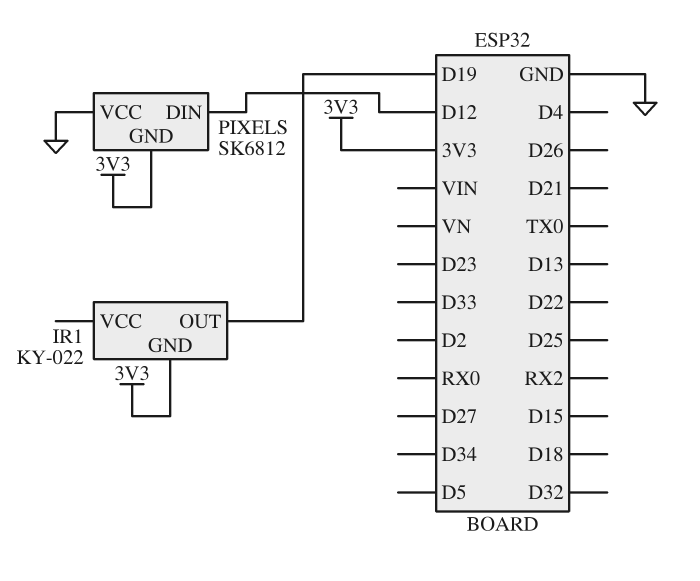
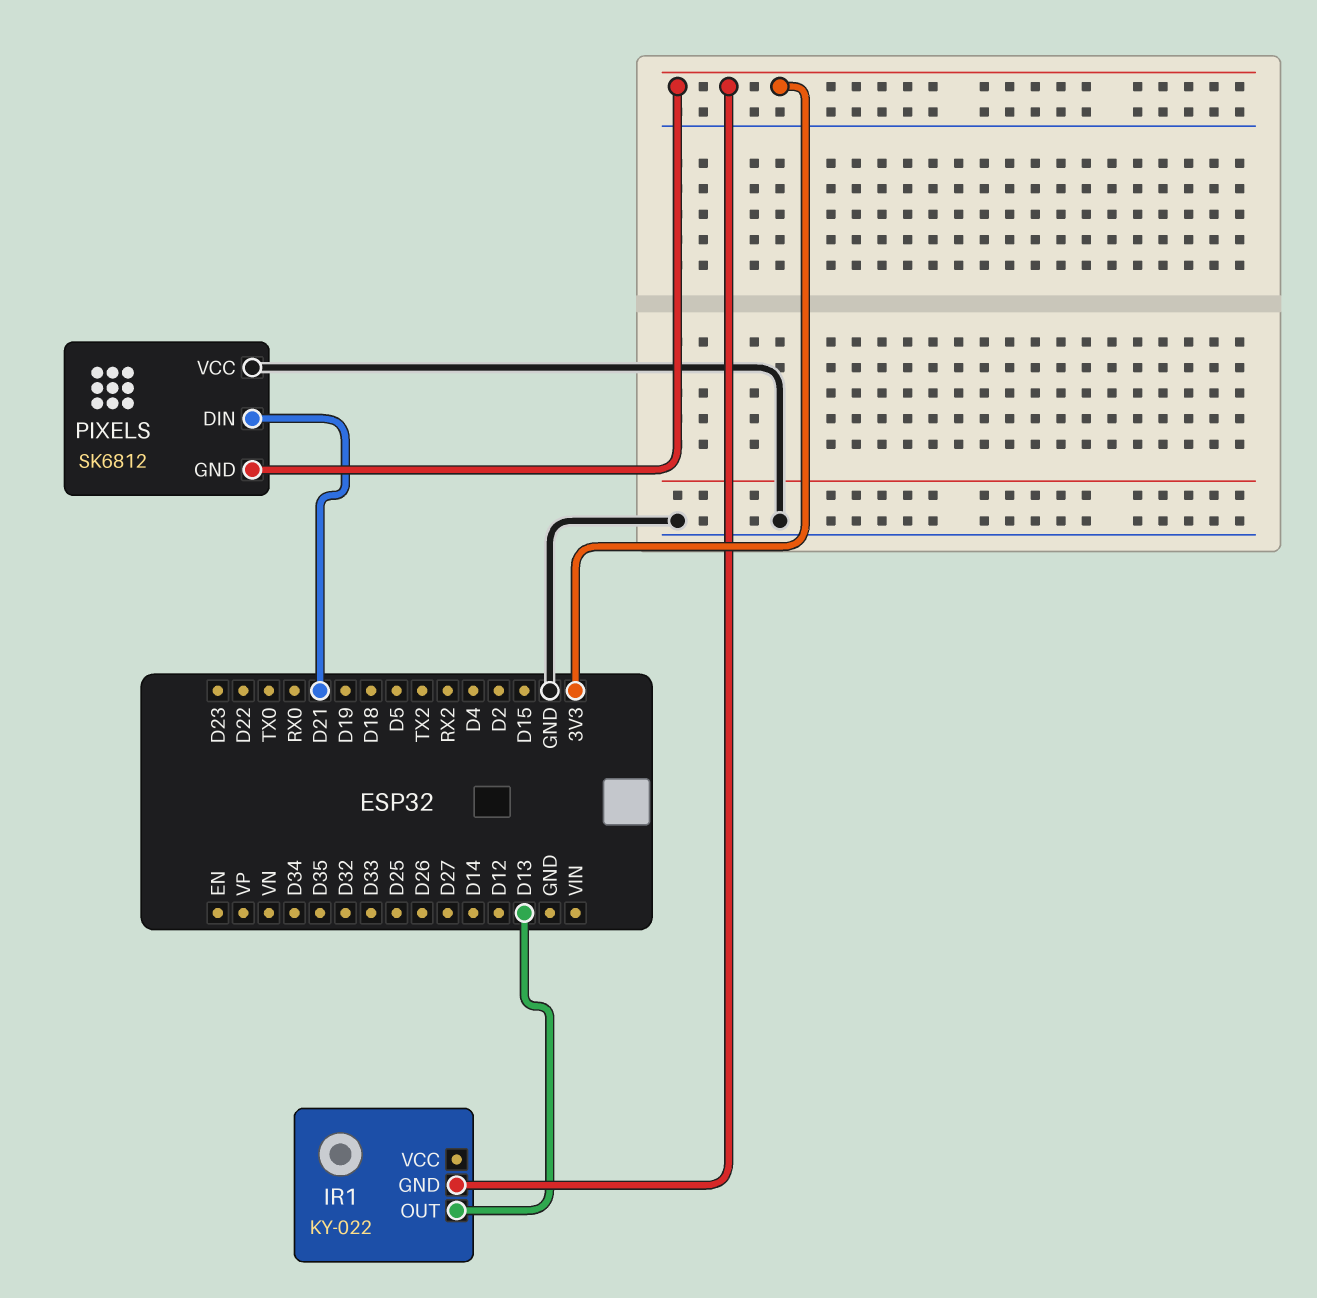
IR1 pin OUT: D19 -> D13
PIXELS pin DIN: D12 -> D21

